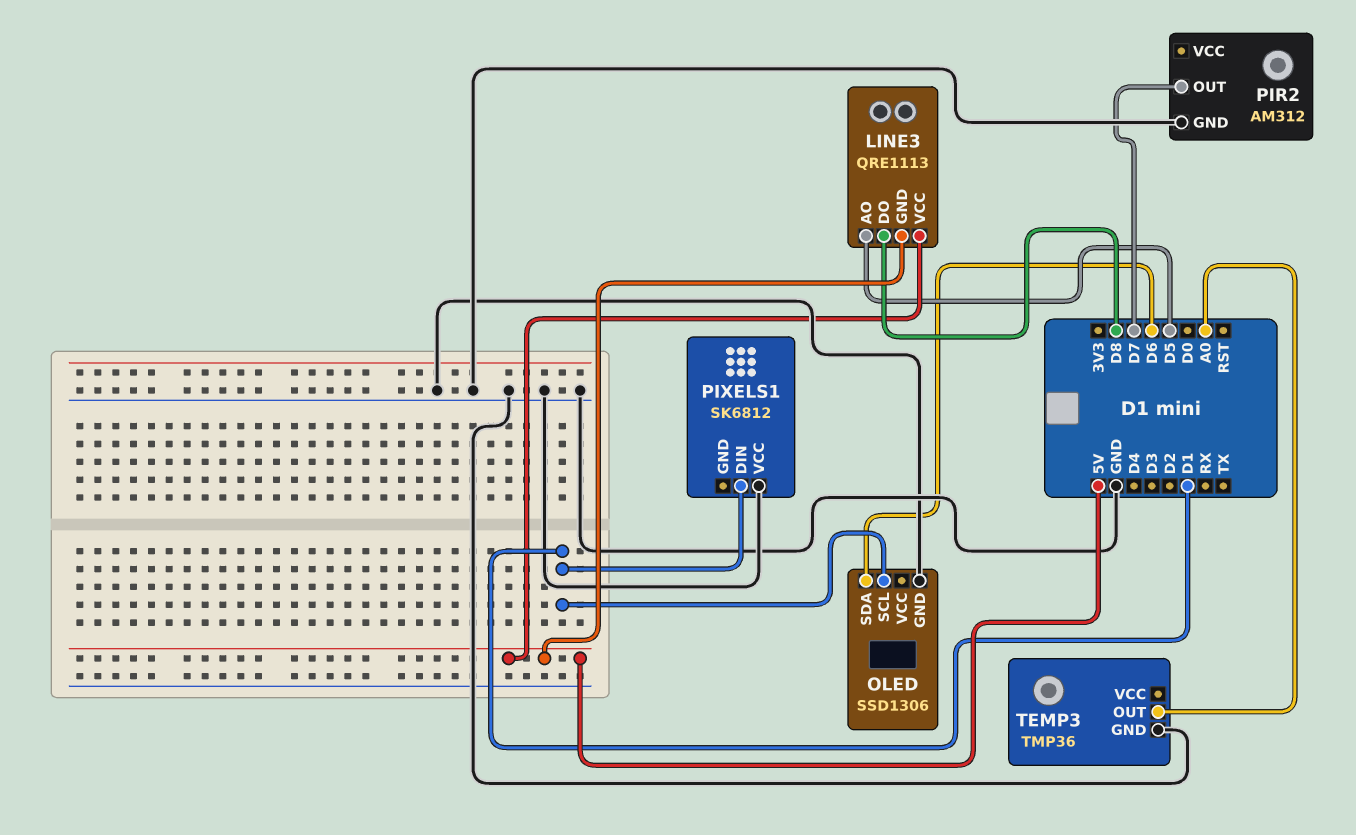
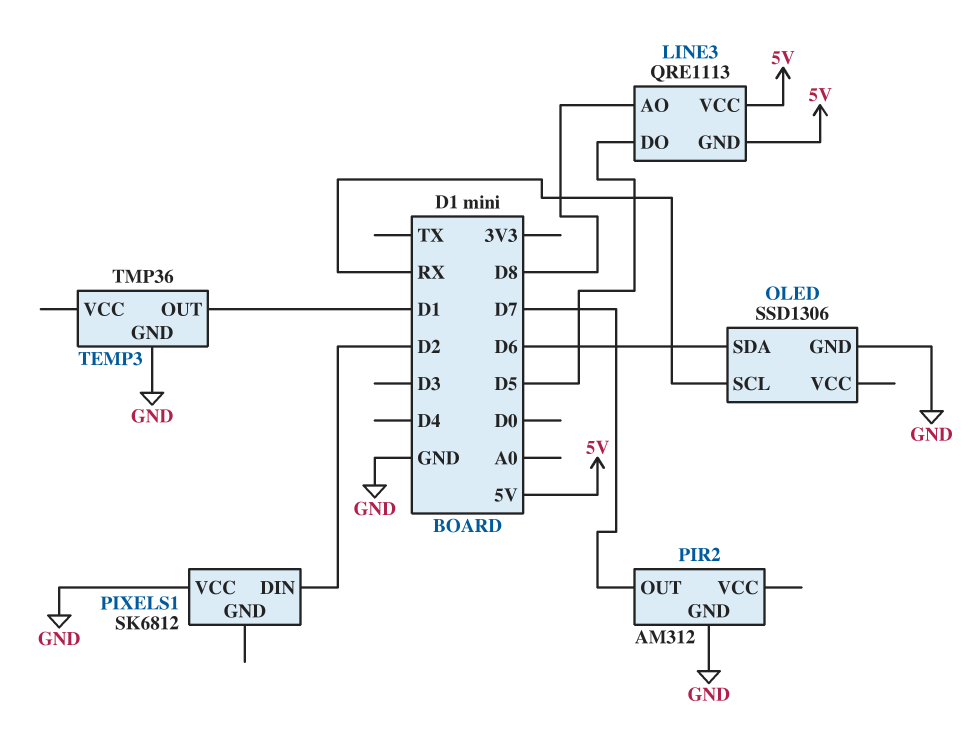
LINE3 pin AO: D5 -> D8
LINE3 pin DO: D8 -> D5
OLED pin SCL: D1 -> RX
PIXELS1 pin DIN: D1 -> D2
TEMP3 pin OUT: A0 -> D1

